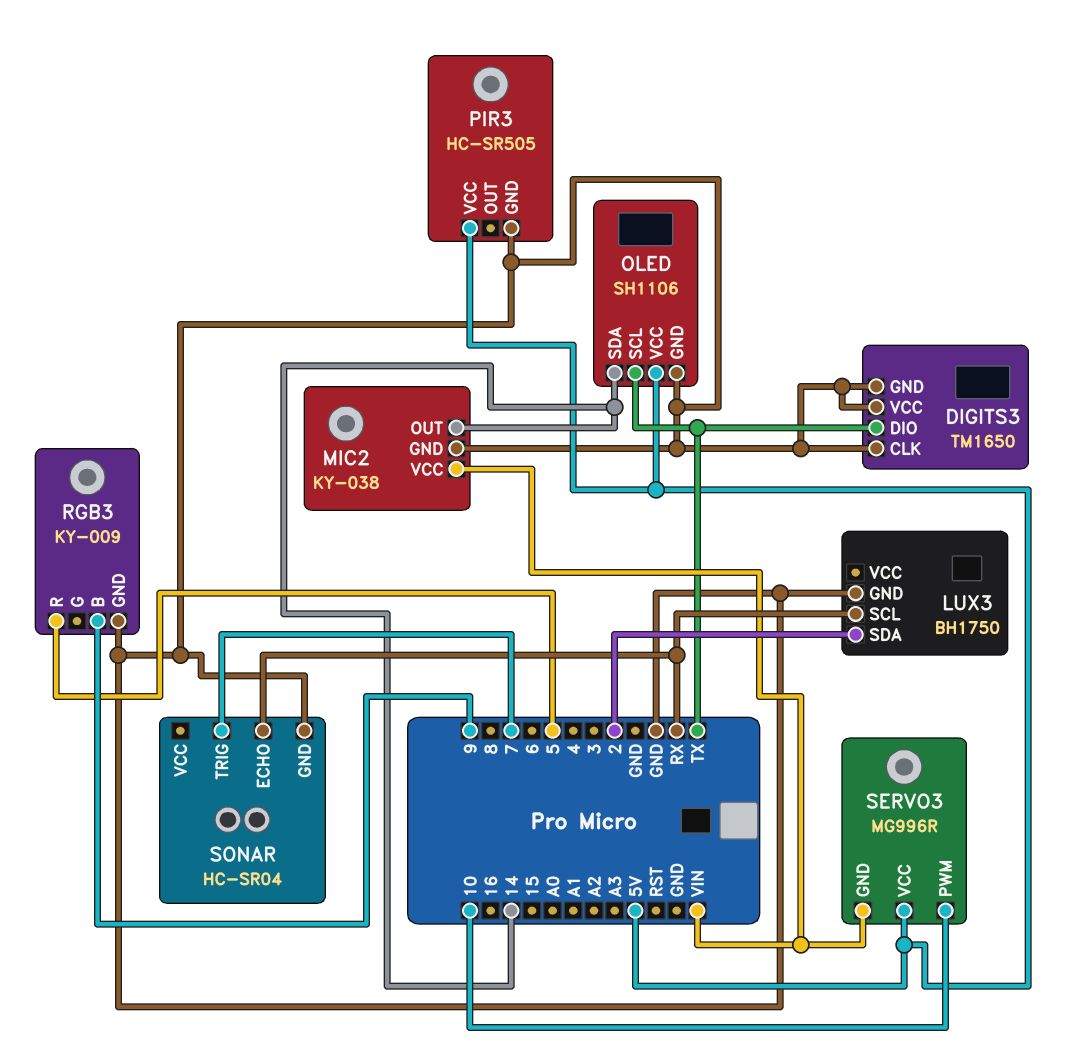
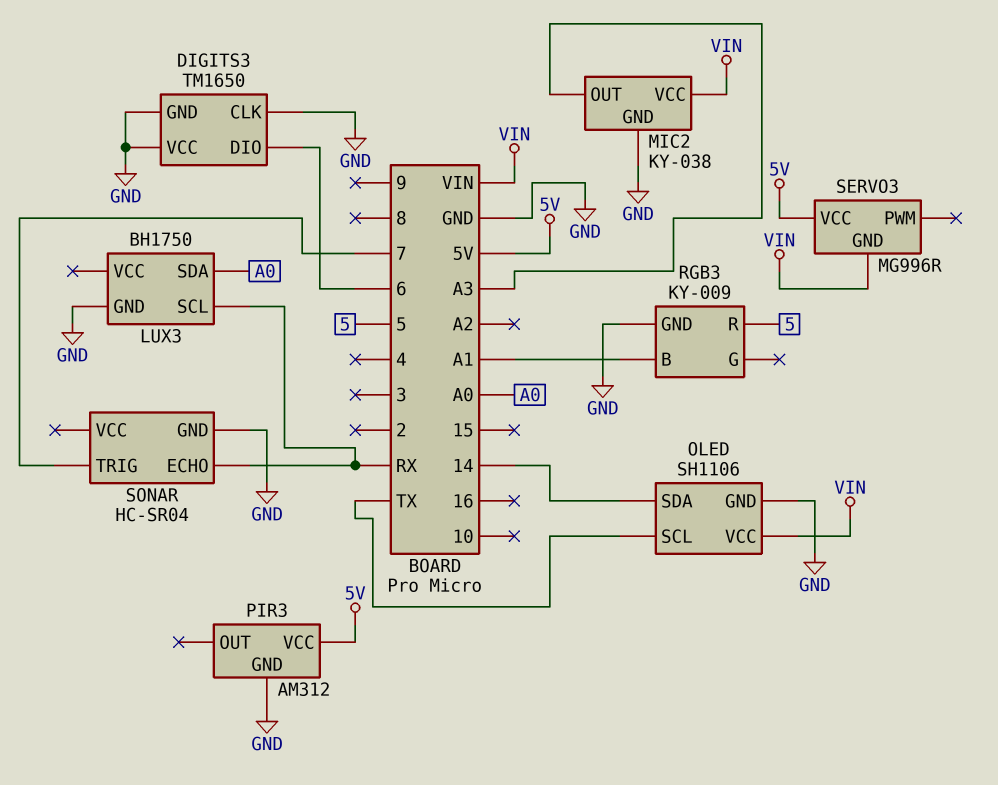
DIGITS3 pin DIO: TX -> 6
LUX3 pin SDA: 2 -> A0
MIC2 pin OUT: 14 -> A3
OLED pin VCC: 5V -> VIN
PIR3: HC-SR505 -> AM312
RGB3 pin B: 9 -> A1
SERVO3 pin PWM: 10 -> none

